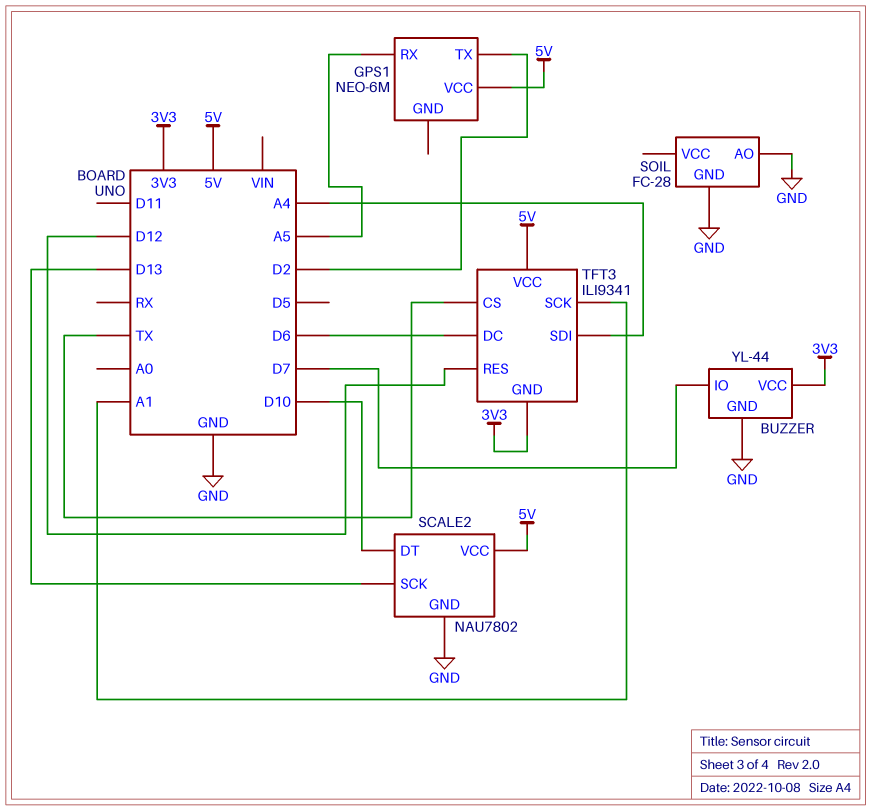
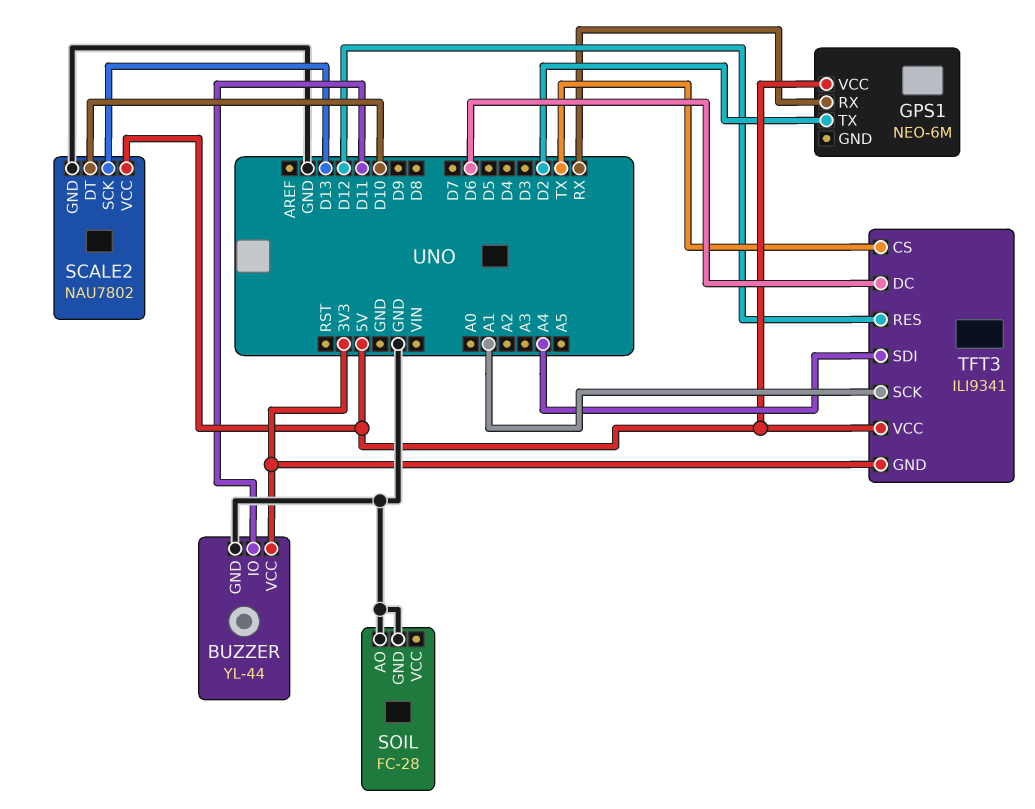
BUZZER pin IO: D7 -> D11
GPS1 pin RX: A5 -> RX

